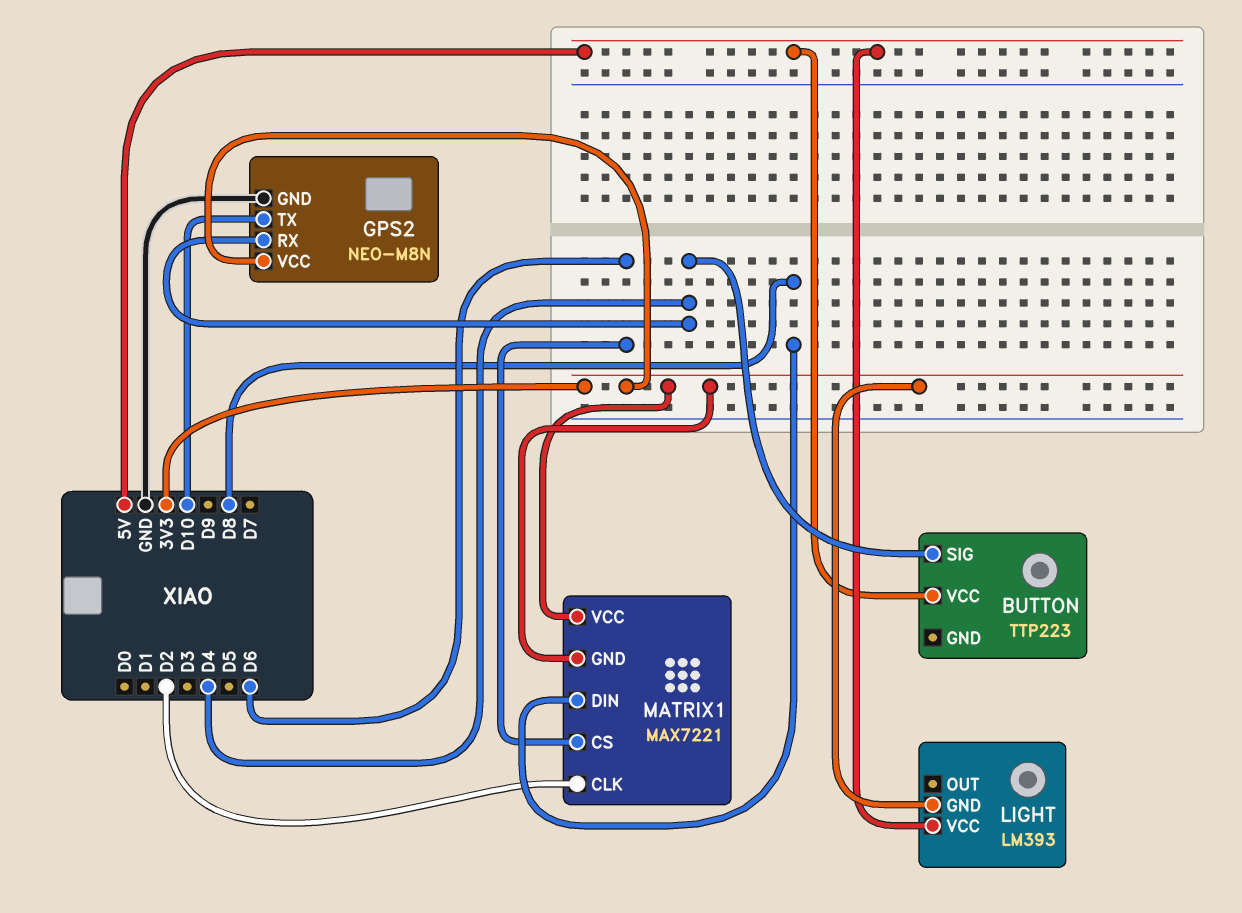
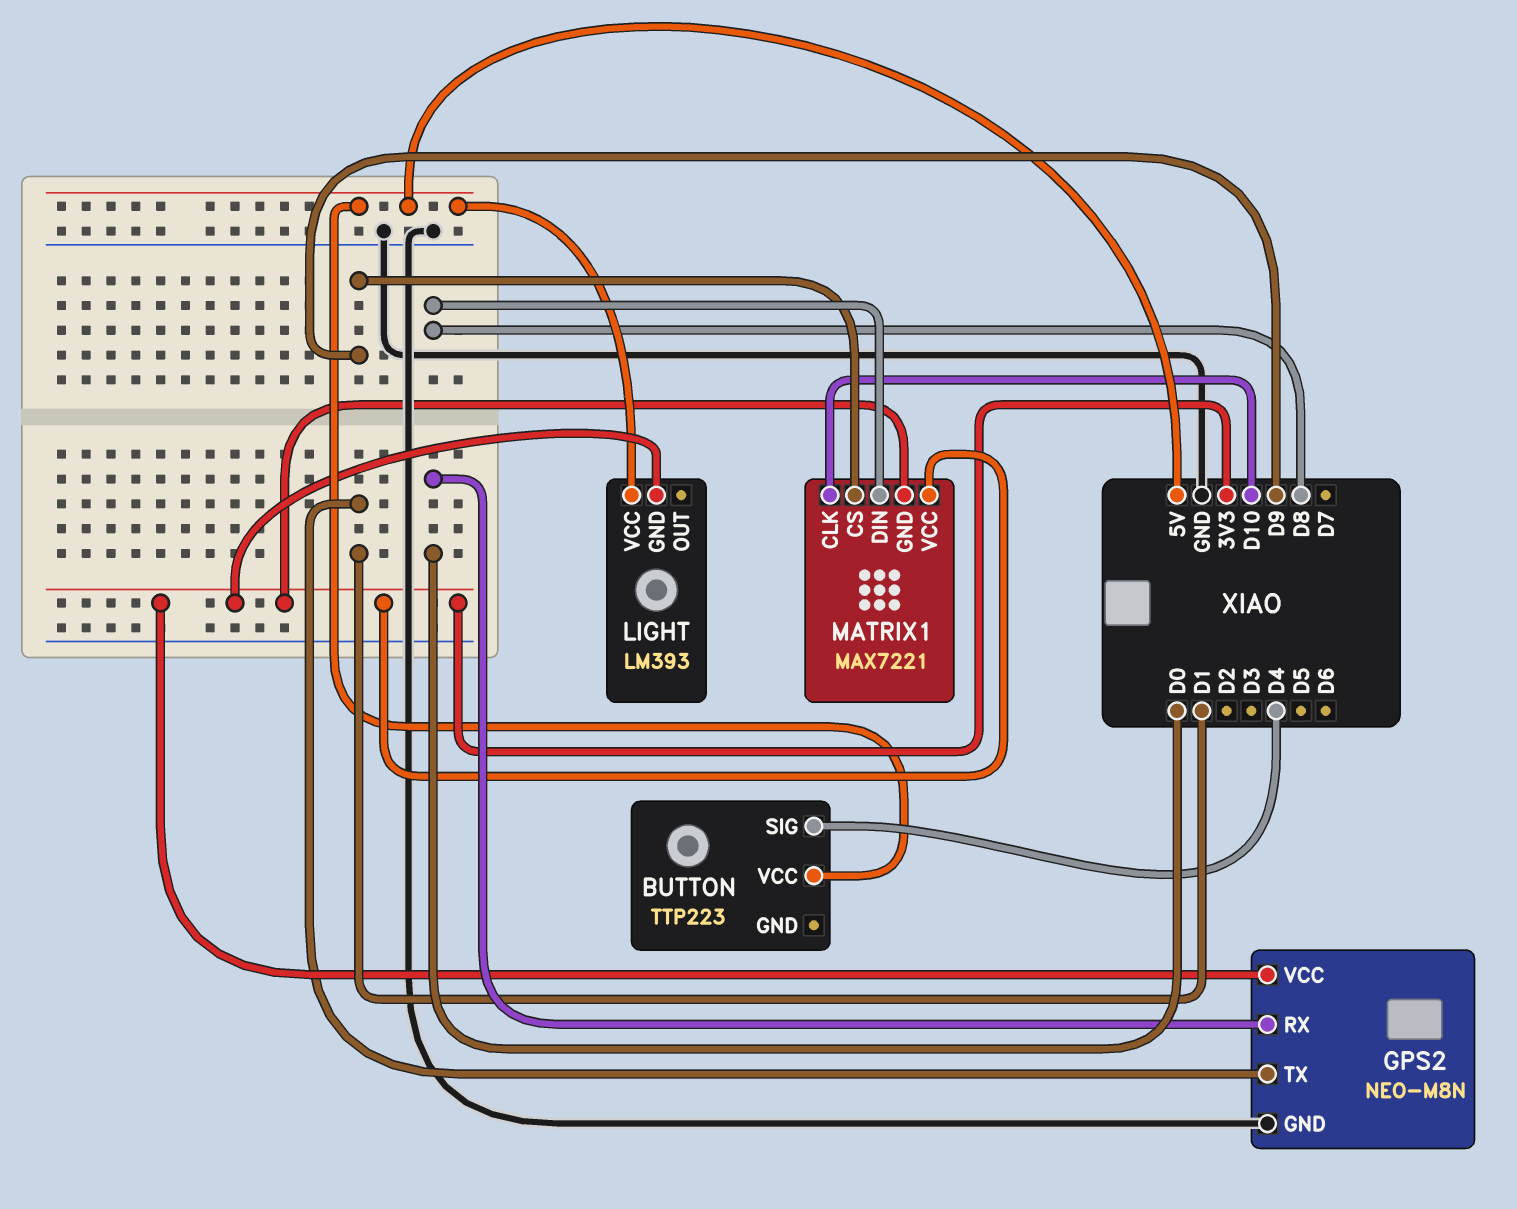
GPS2 pin RX: D4 -> D0
GPS2 pin TX: D10 -> D1
MATRIX1 pin CLK: D2 -> D10
MATRIX1 pin CS: D6 -> D9

